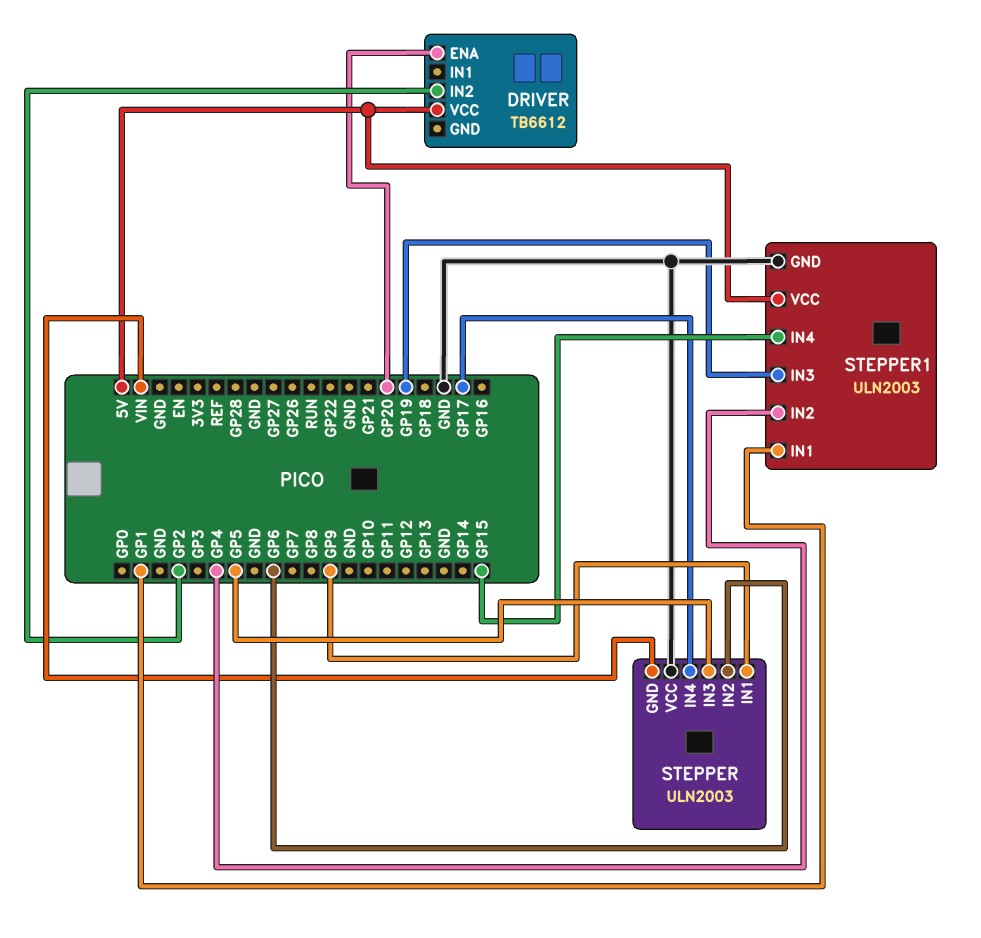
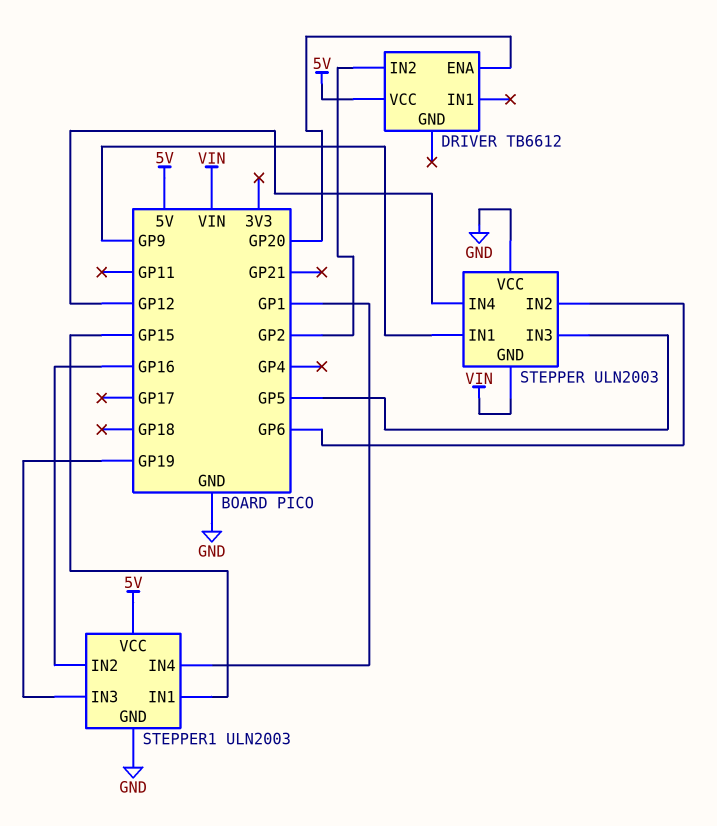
STEPPER pin IN4: GP17 -> GP12
STEPPER1 pin IN1: GP1 -> GP15
STEPPER1 pin IN2: GP4 -> GP16
STEPPER1 pin IN4: GP15 -> GP1

